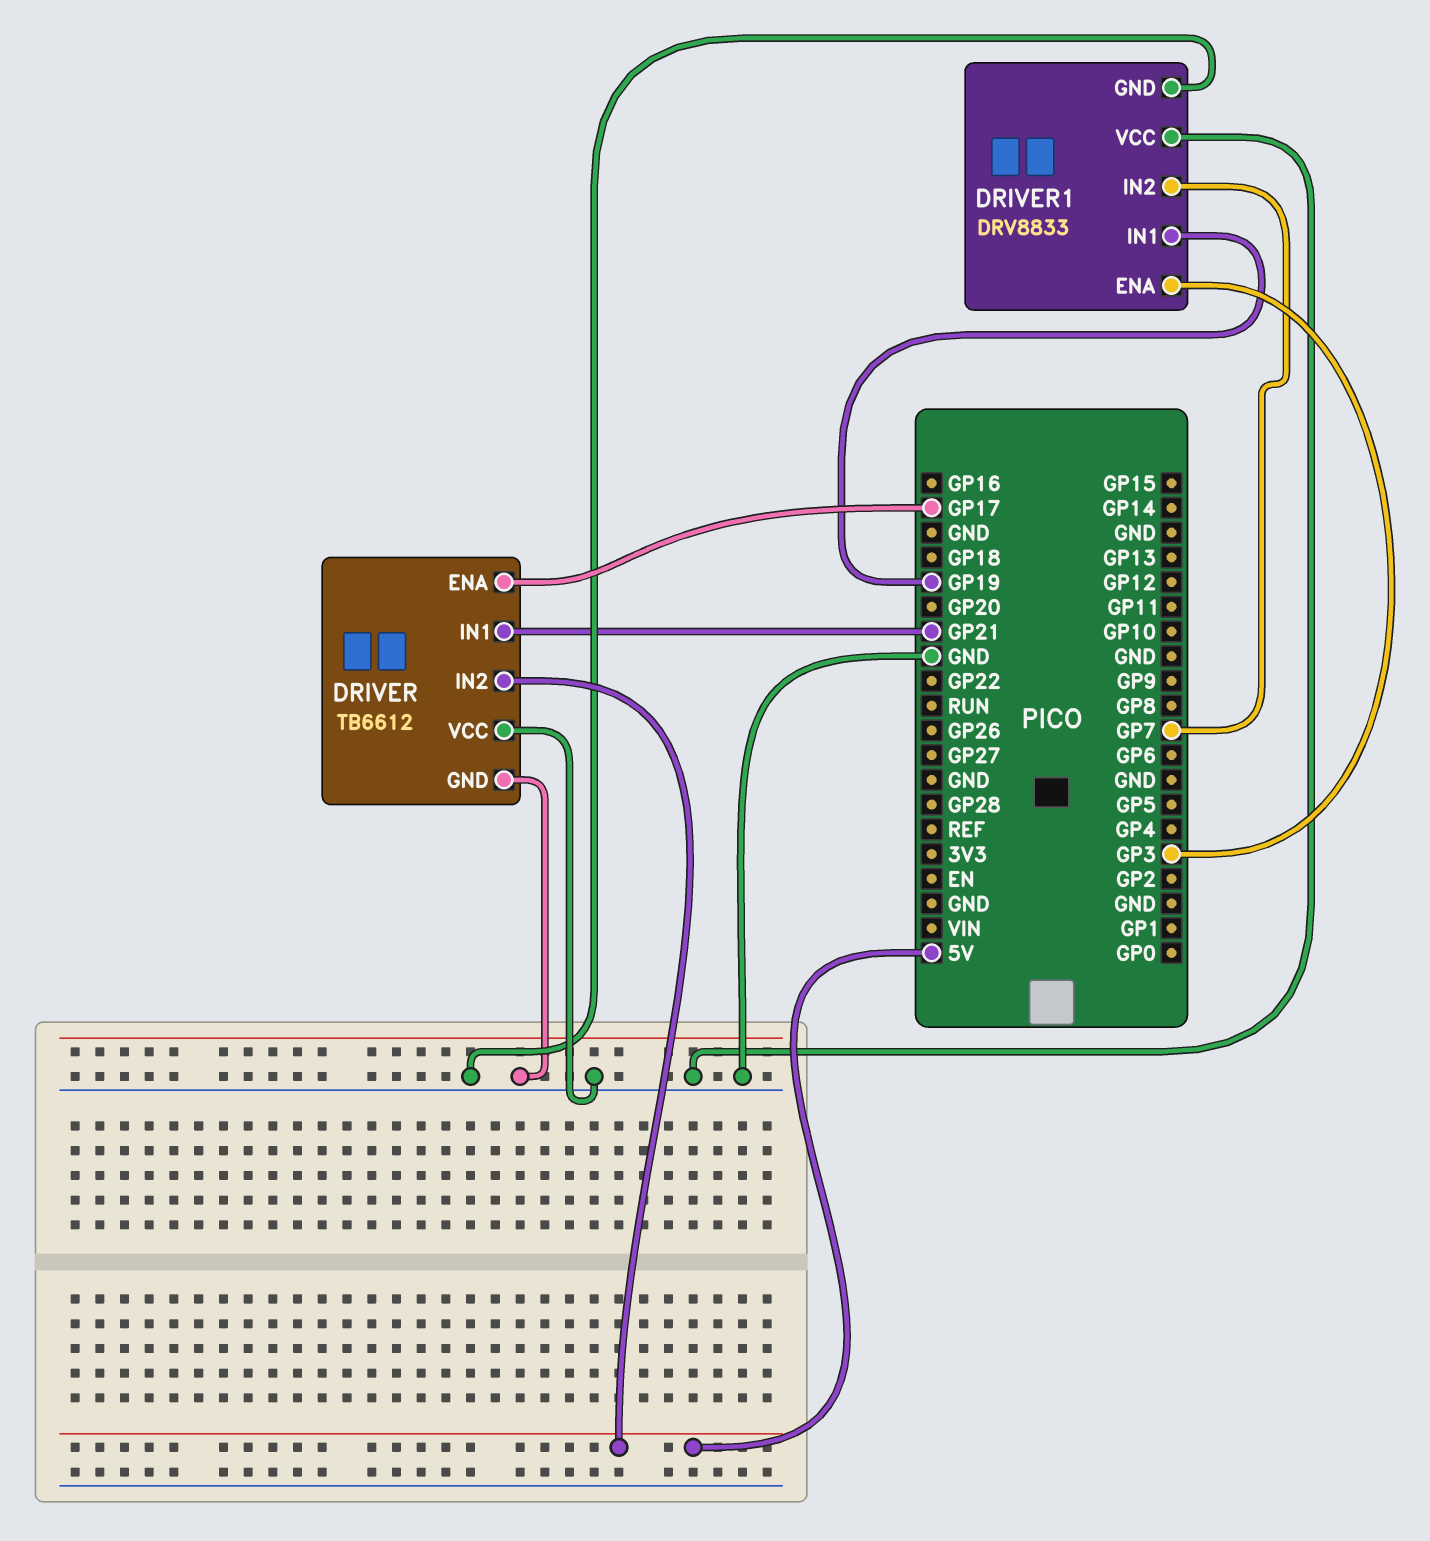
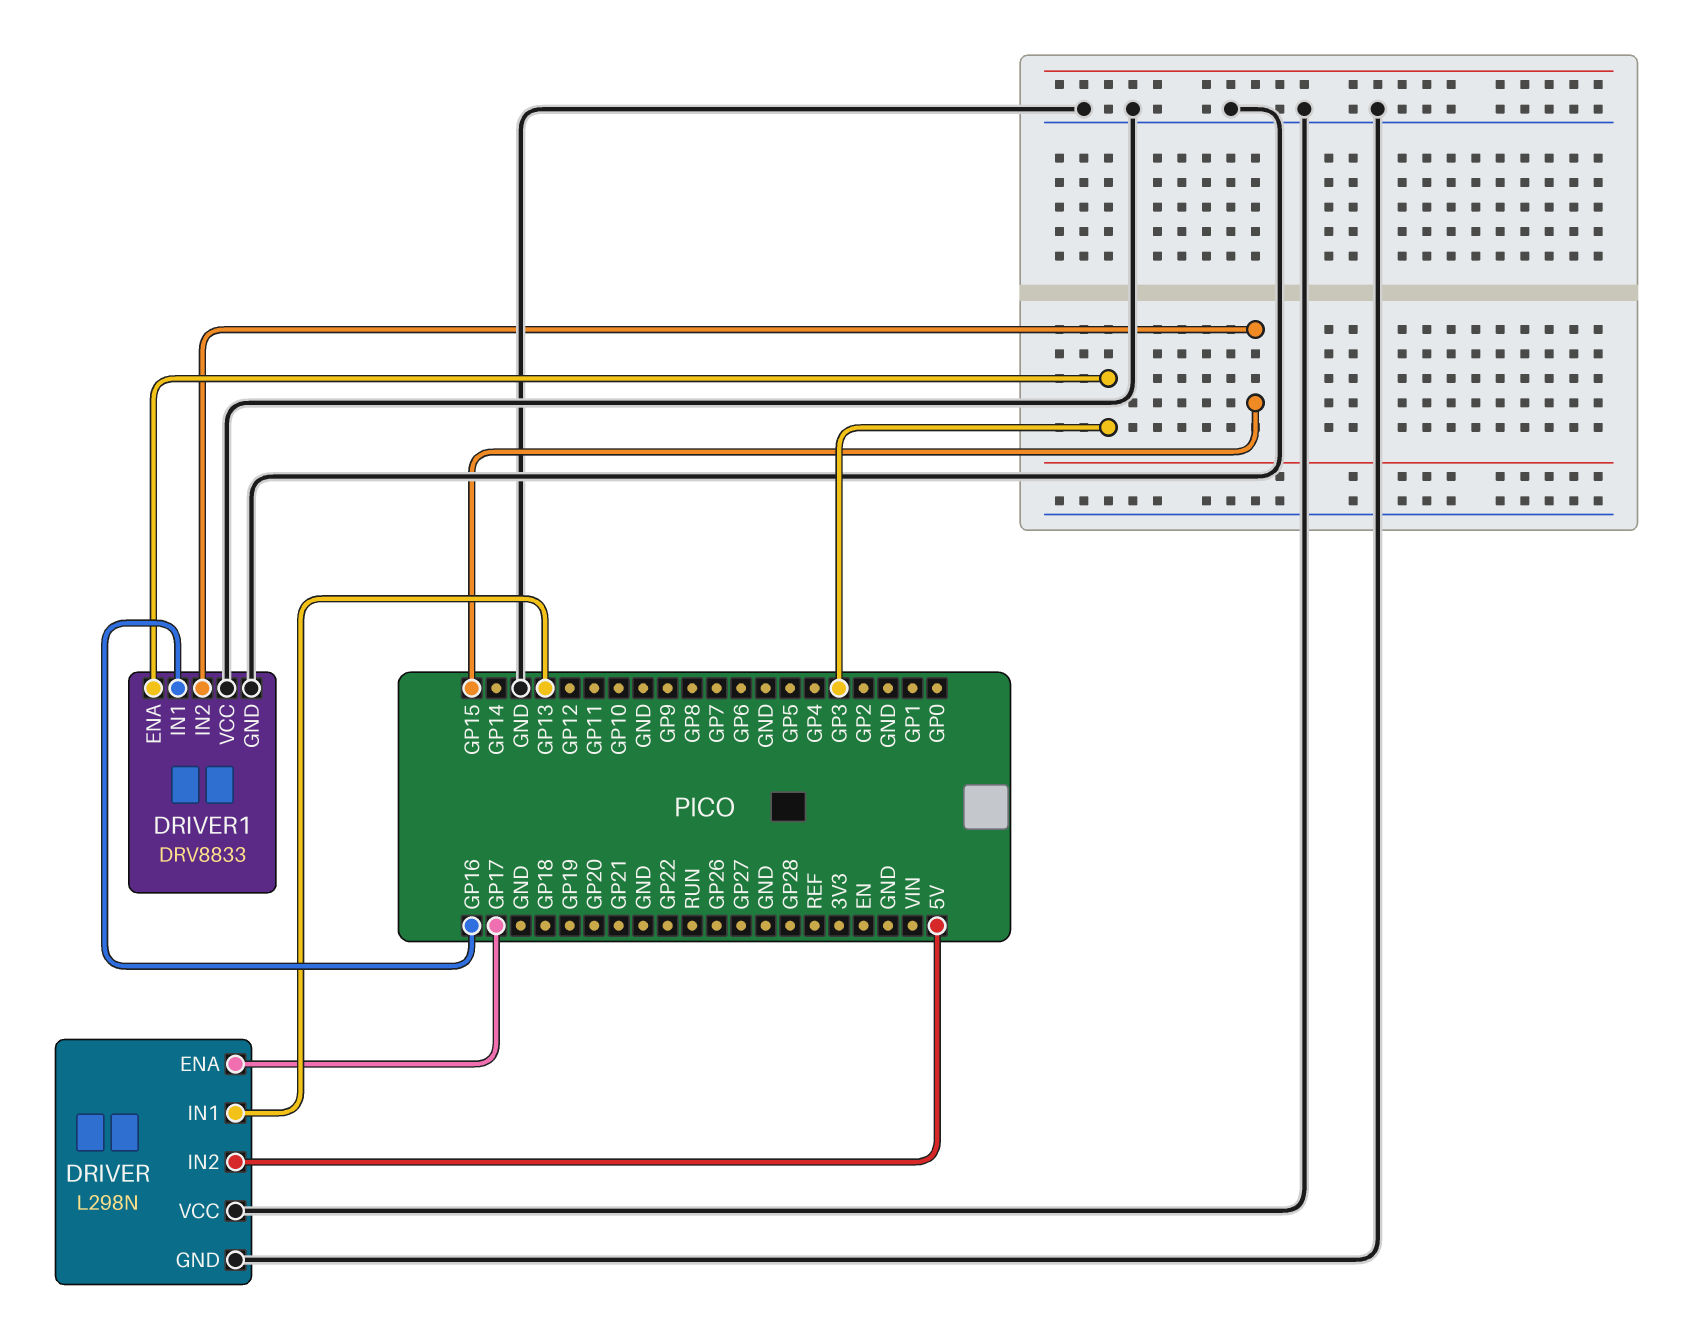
DRIVER: TB6612 -> L298N
DRIVER pin IN1: GP21 -> GP13
DRIVER1 pin IN1: GP19 -> GP16
DRIVER1 pin IN2: GP7 -> GP15

